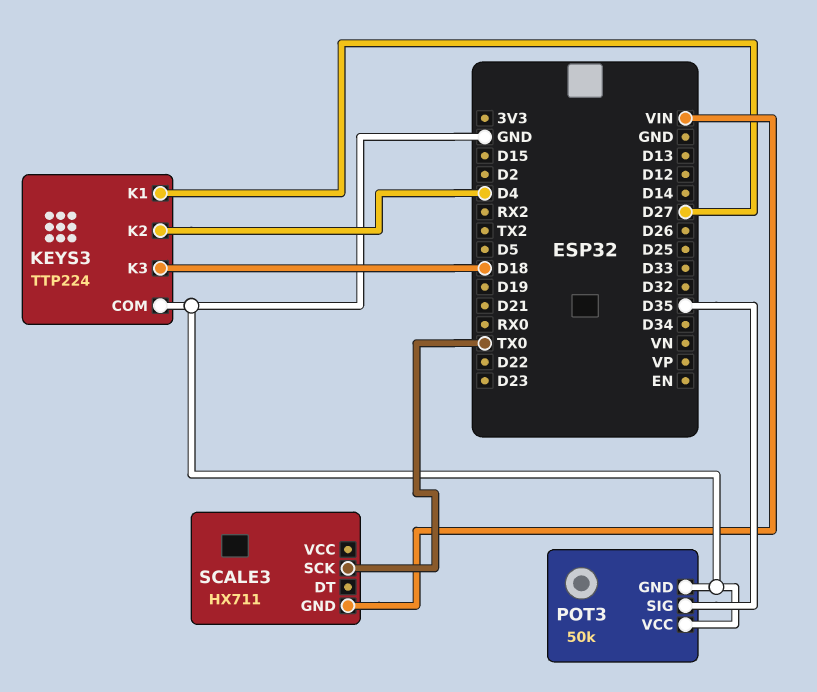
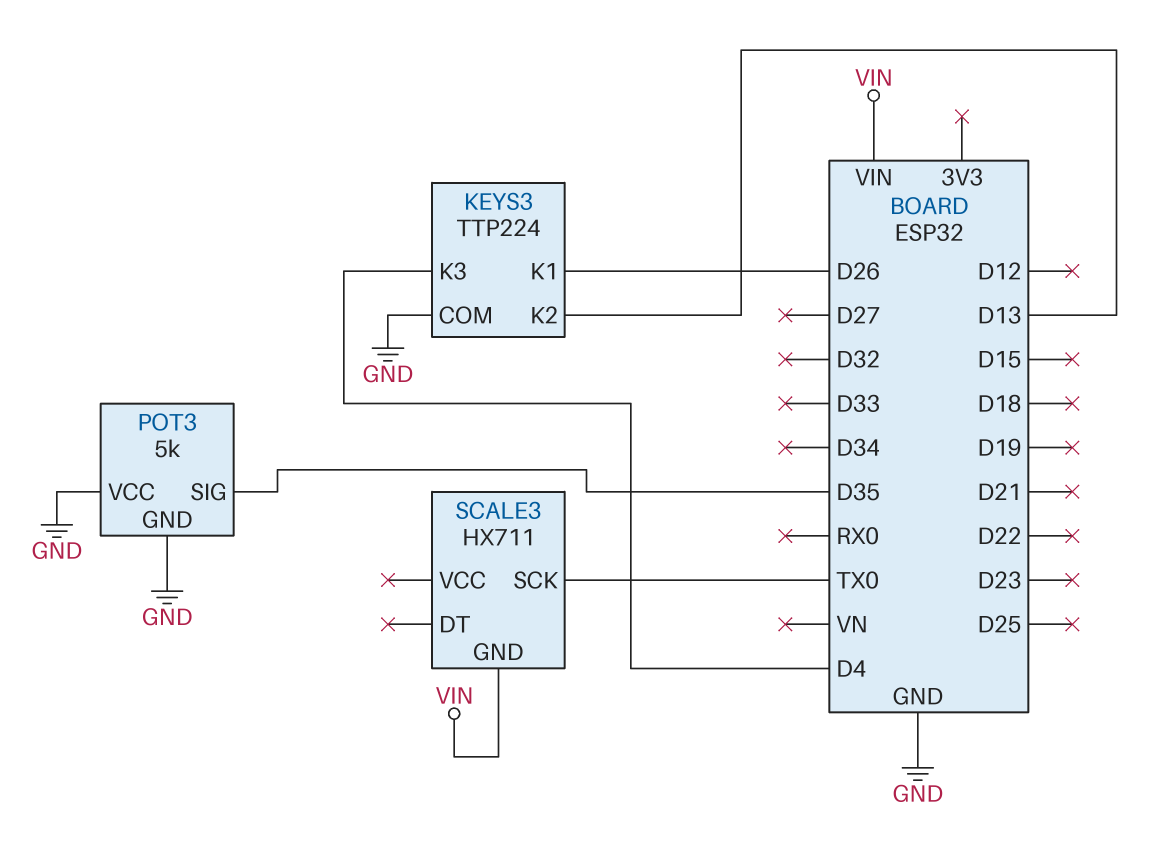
KEYS3 pin K1: D27 -> D26
KEYS3 pin K2: D4 -> D13
KEYS3 pin K3: D18 -> D4
POT3: 50k -> 5k

